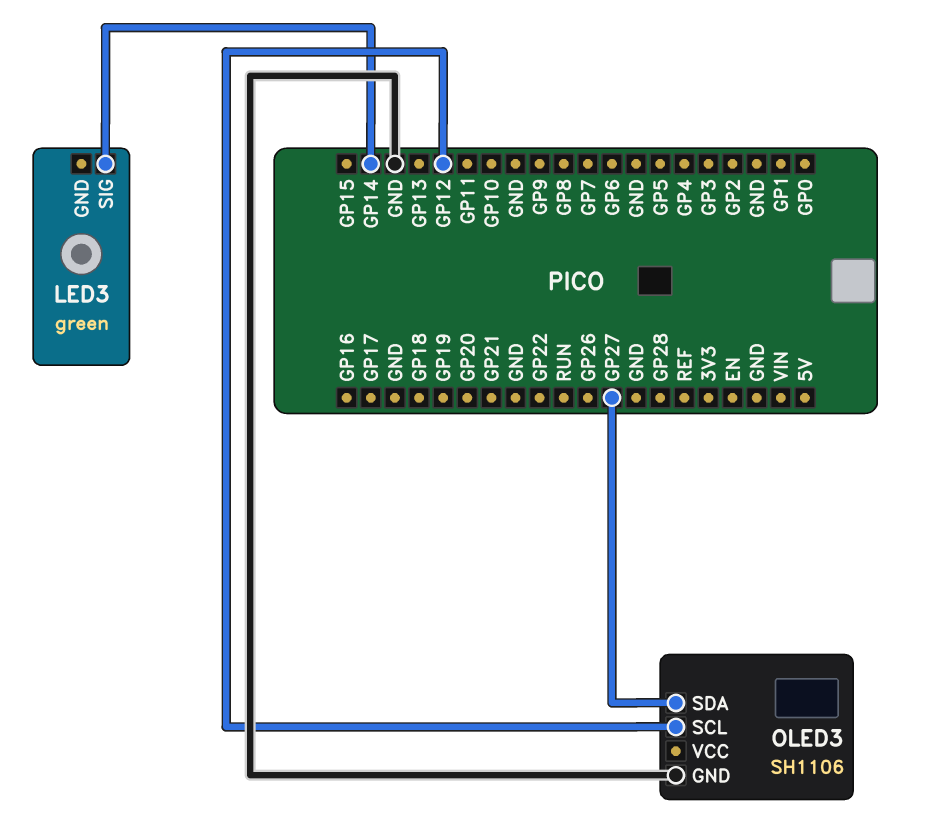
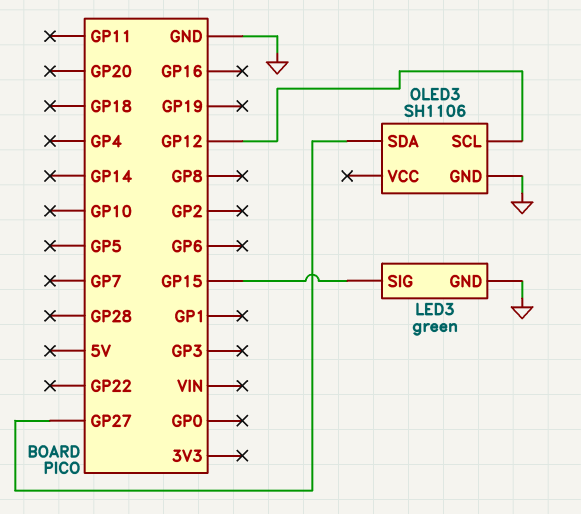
LED3 pin GND: none -> GND
LED3 pin SIG: GP14 -> GP15

